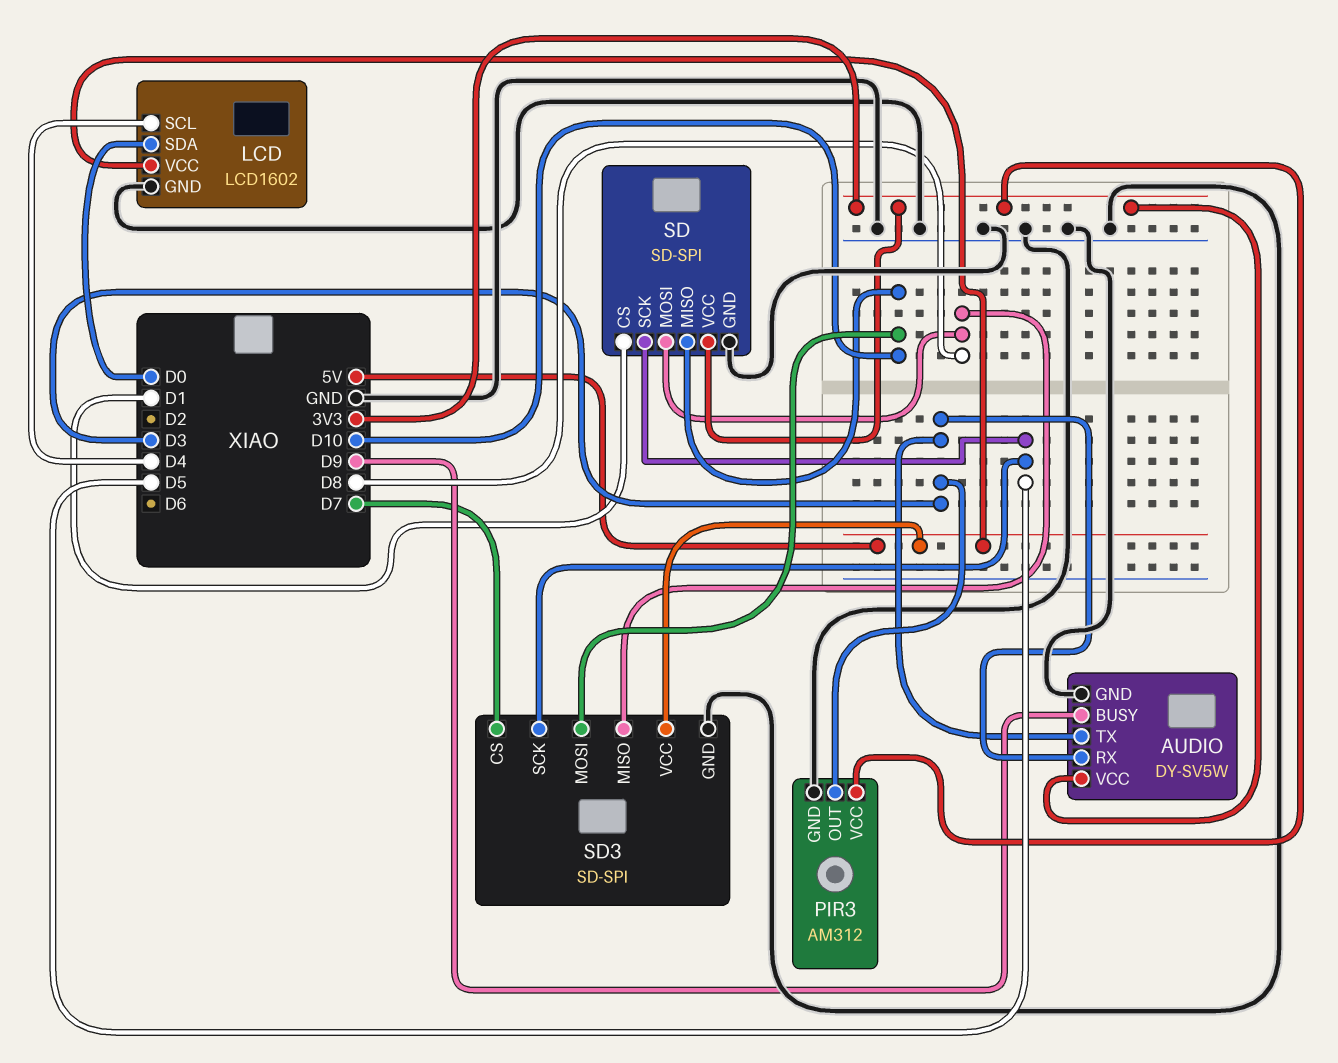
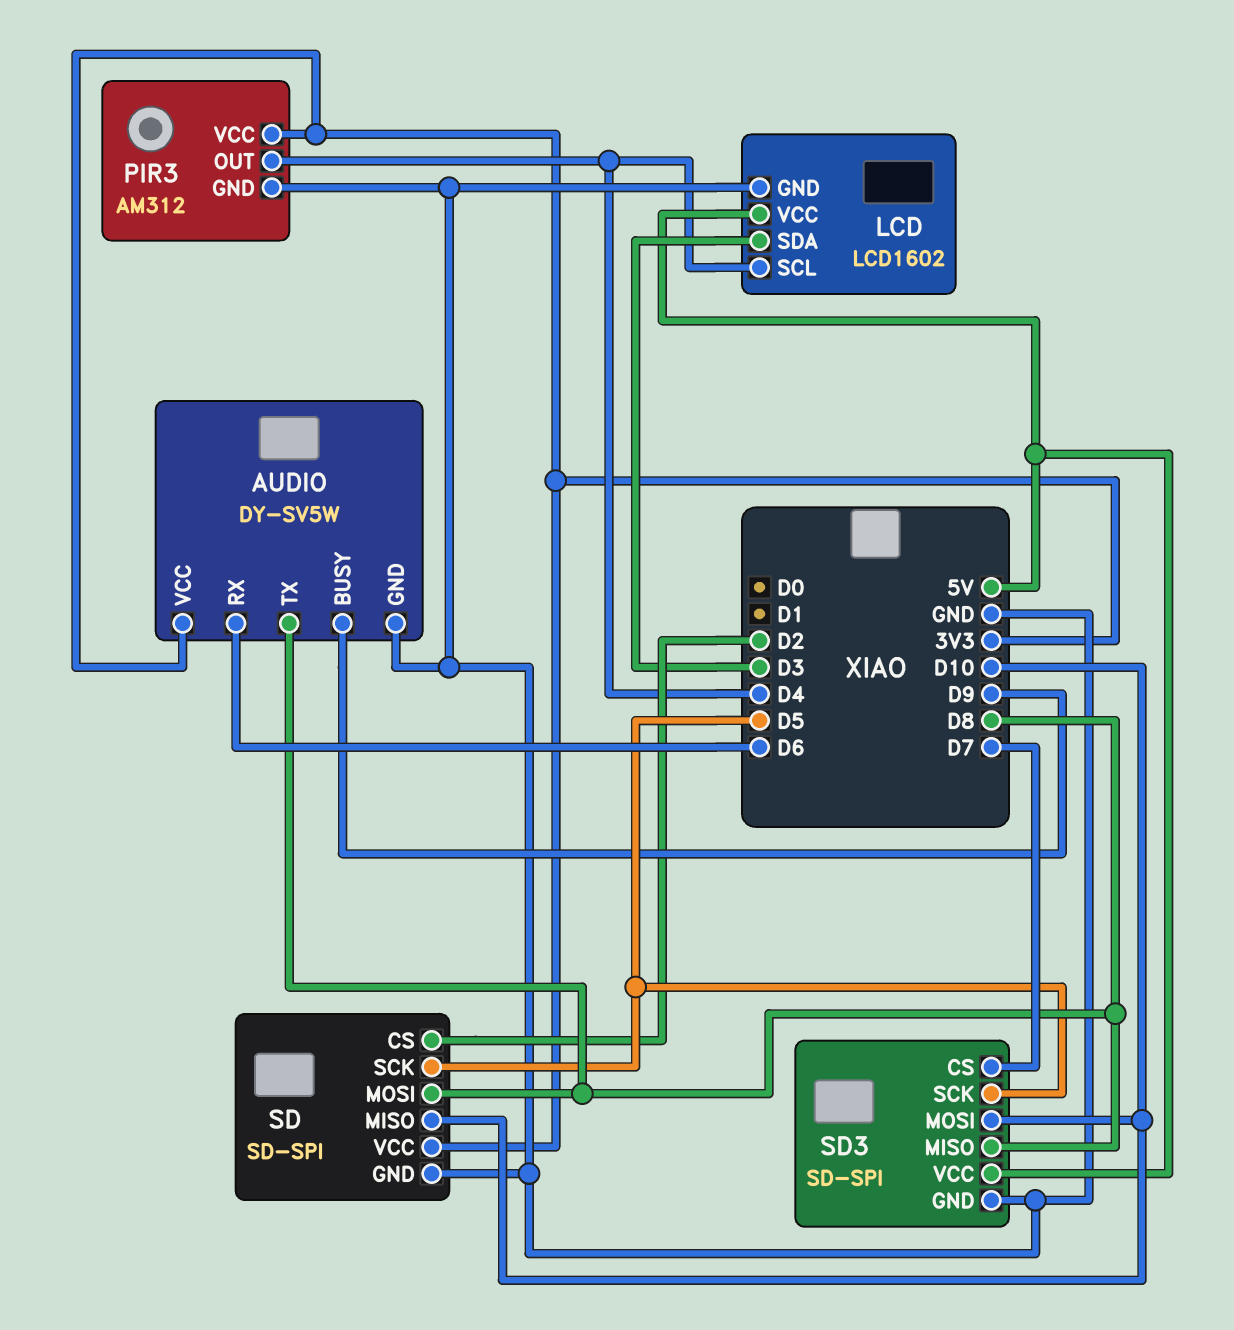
AUDIO pin RX: D3 -> D6
AUDIO pin TX: D3 -> D8
LCD pin SDA: D0 -> D3
PIR3 pin OUT: D3 -> D4
SD pin CS: D1 -> D2

